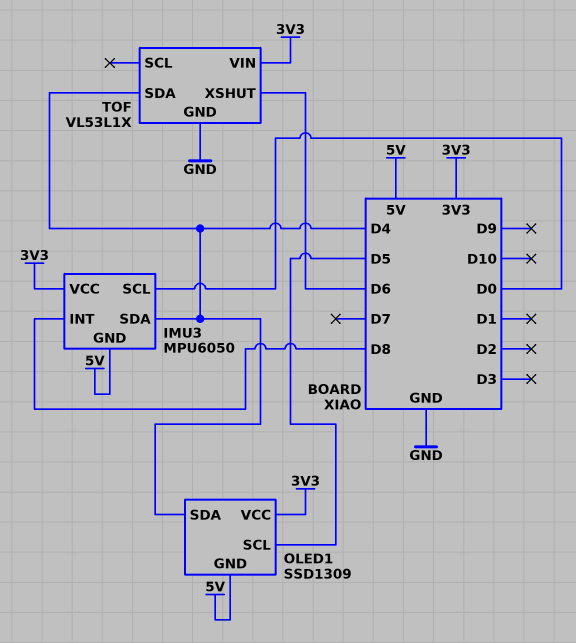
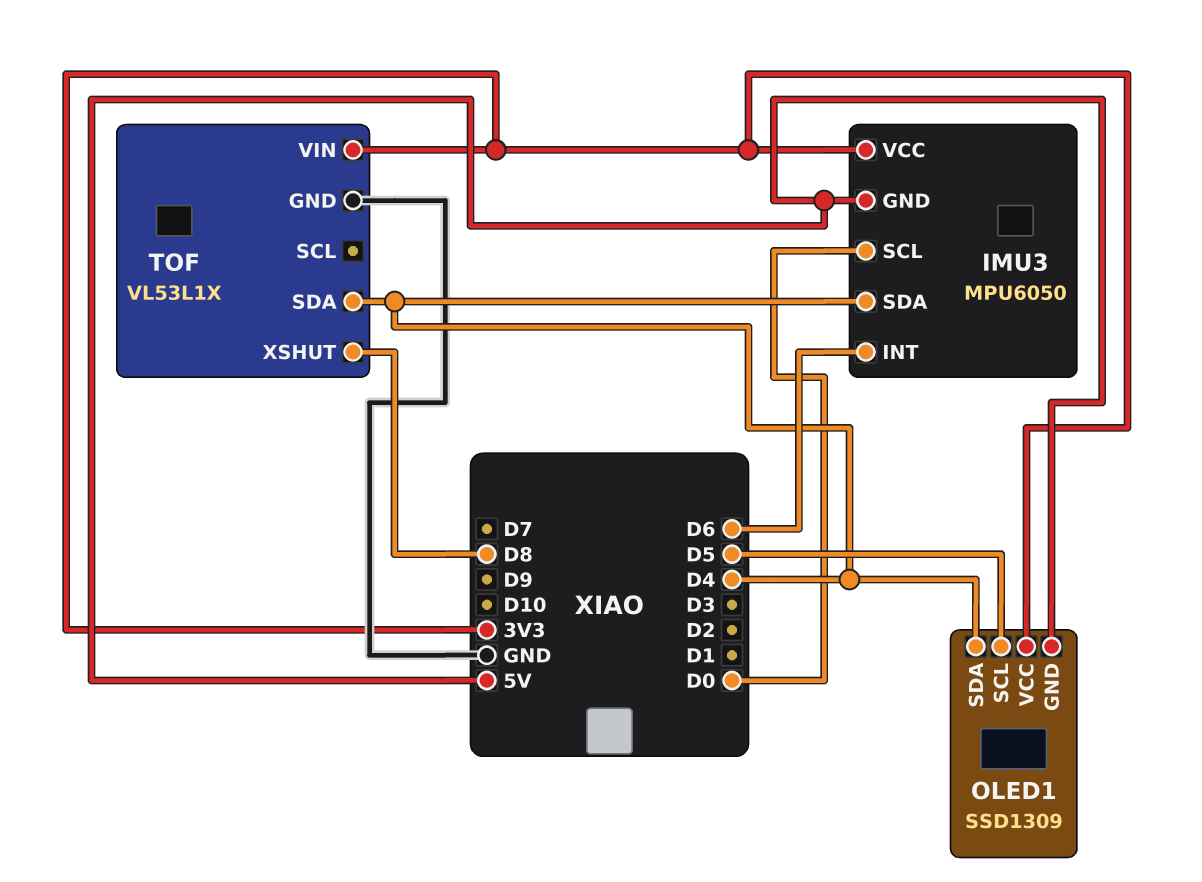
IMU3 pin INT: D8 -> D6
TOF pin XSHUT: D6 -> D8

